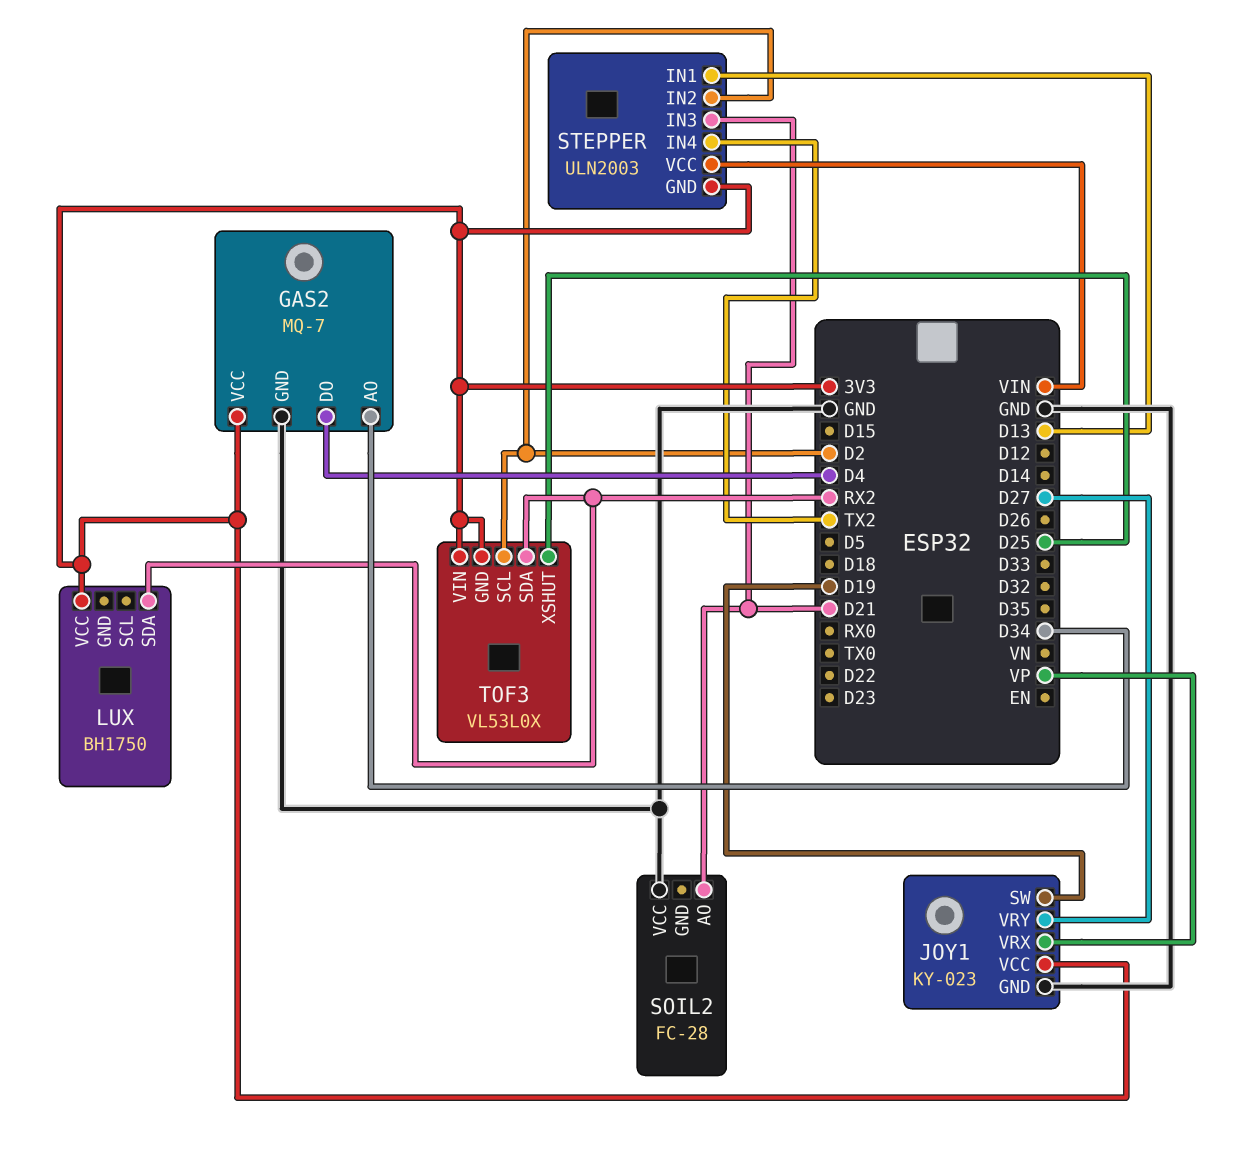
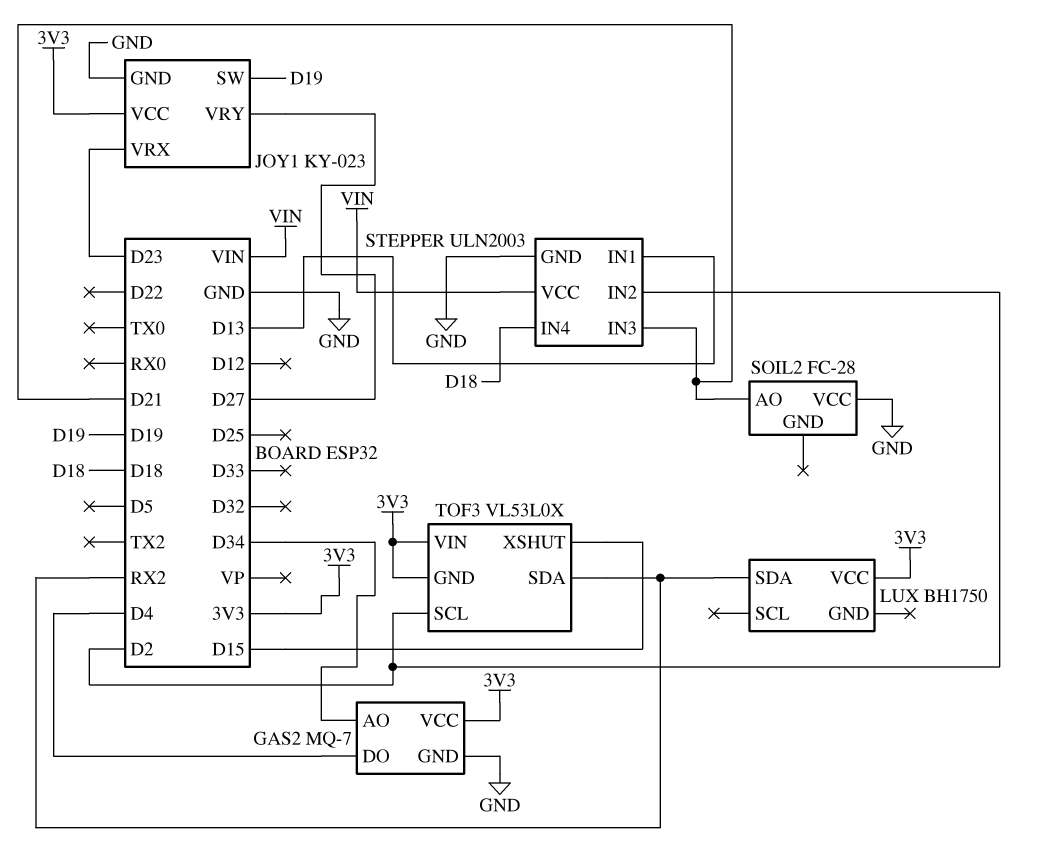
JOY1 pin VRX: VP -> D23
STEPPER pin GND: 3V3 -> GND
STEPPER pin IN4: TX2 -> D18
TOF3 pin XSHUT: D25 -> D15

